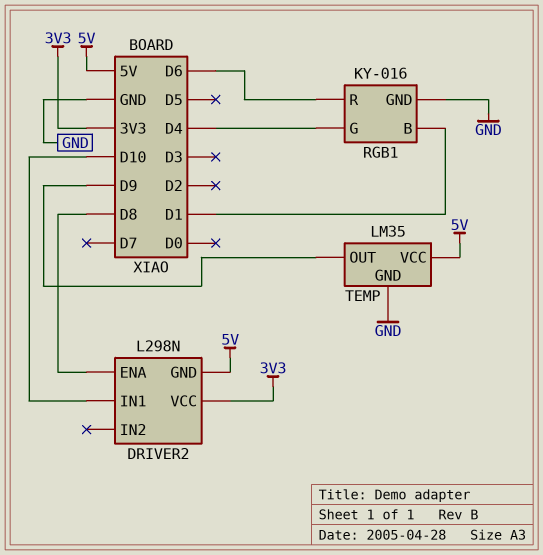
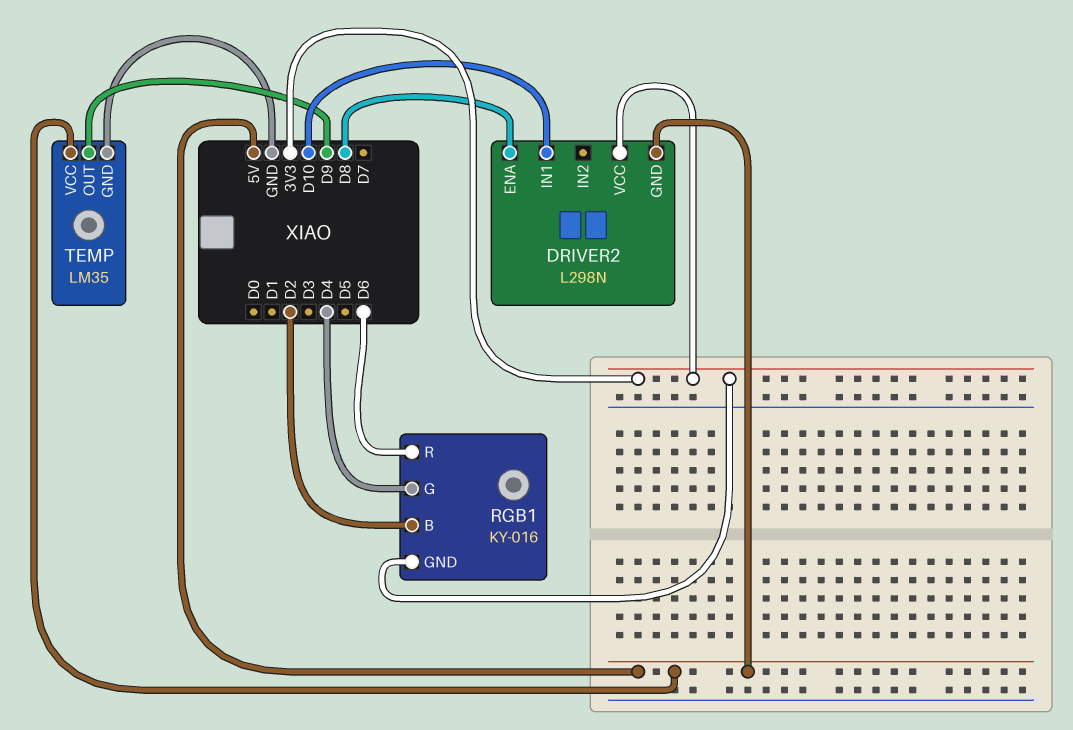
RGB1 pin B: D1 -> D2
RGB1 pin GND: GND -> 3V3

